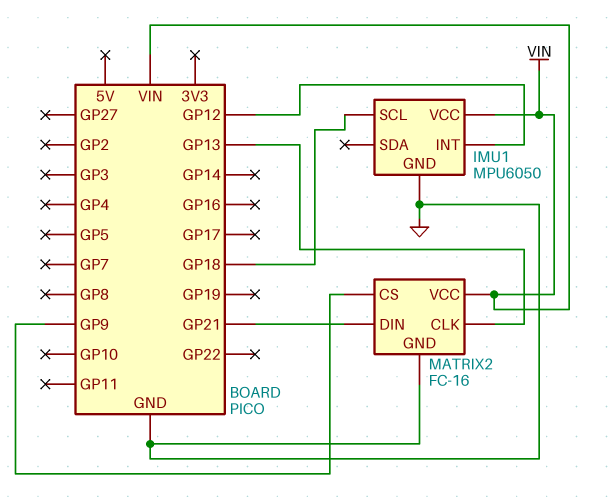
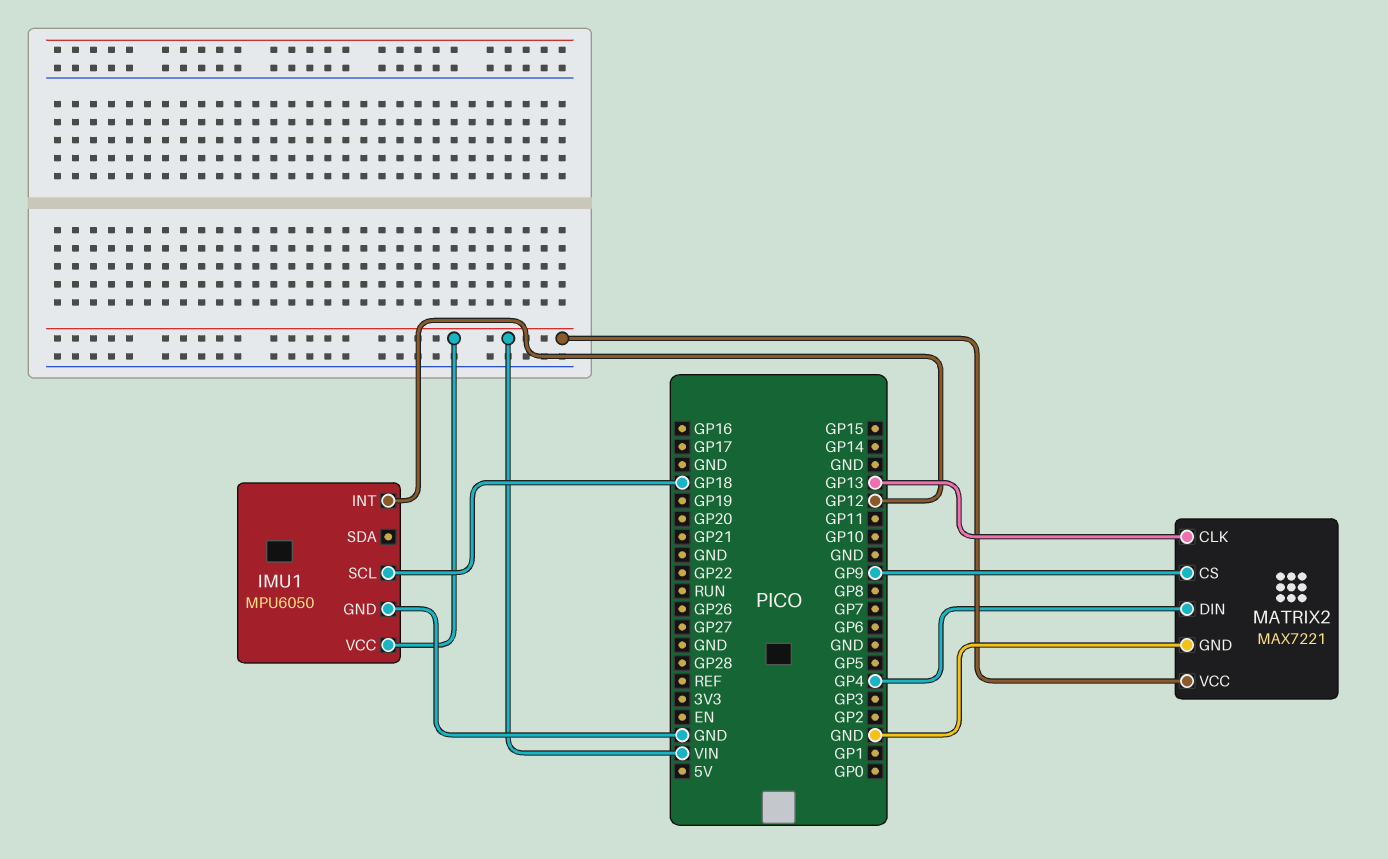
MATRIX2: FC-16 -> MAX7221
MATRIX2 pin DIN: GP21 -> GP4

